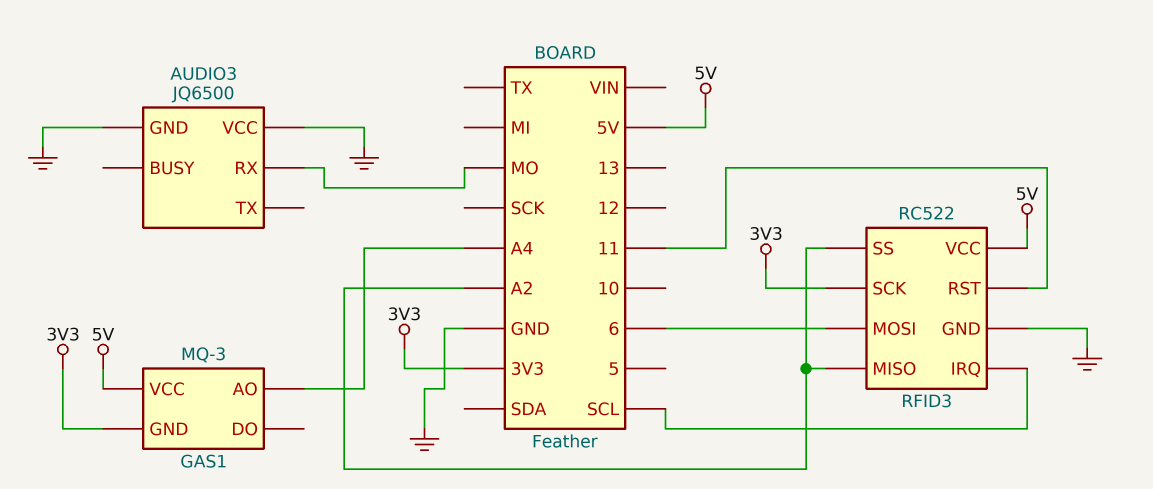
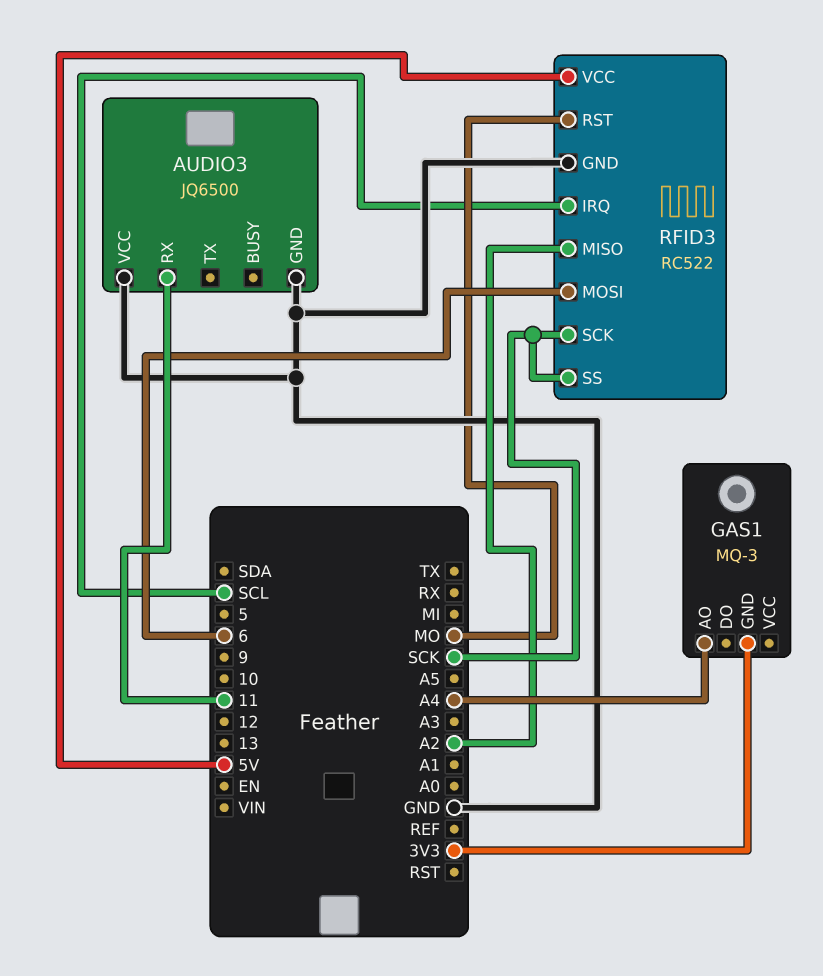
AUDIO3 pin RX: MO -> 11
GAS1 pin VCC: 5V -> none
RFID3 pin RST: 11 -> MO
RFID3 pin SCK: 3V3 -> SCK
RFID3 pin SS: A2 -> SCK

